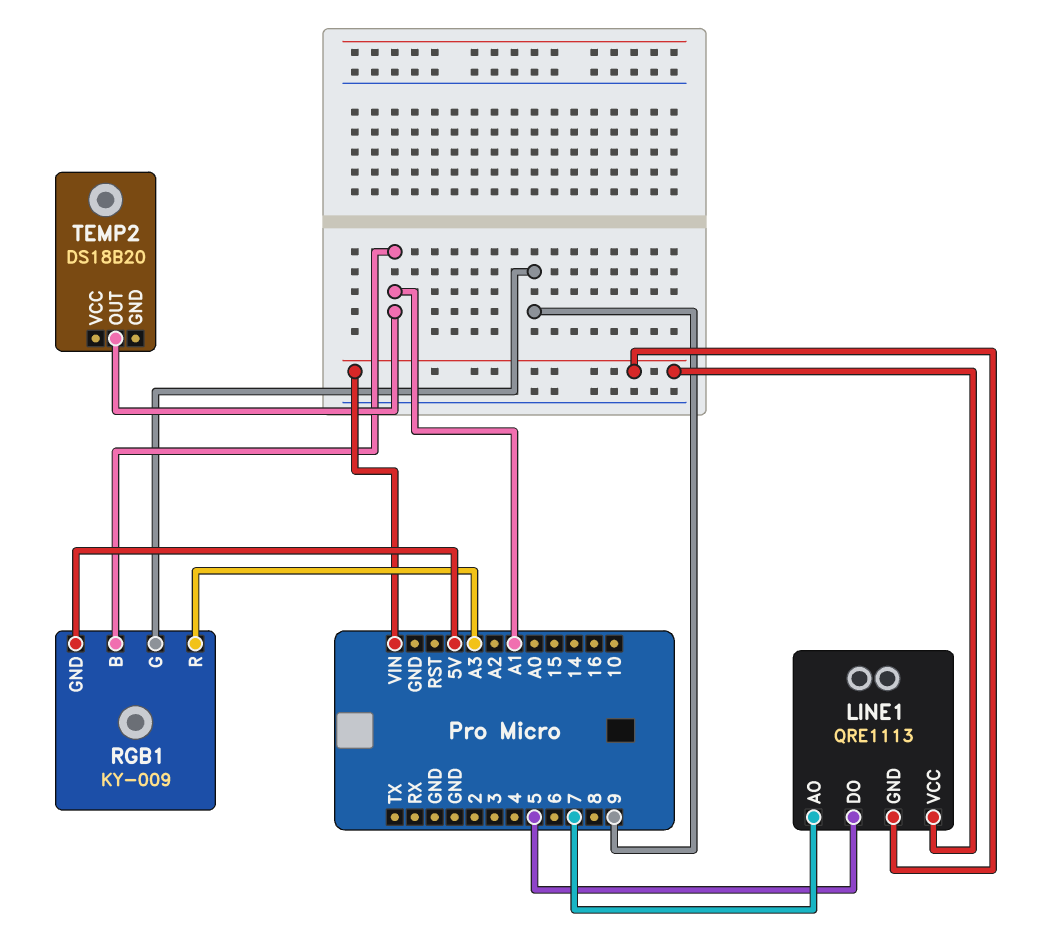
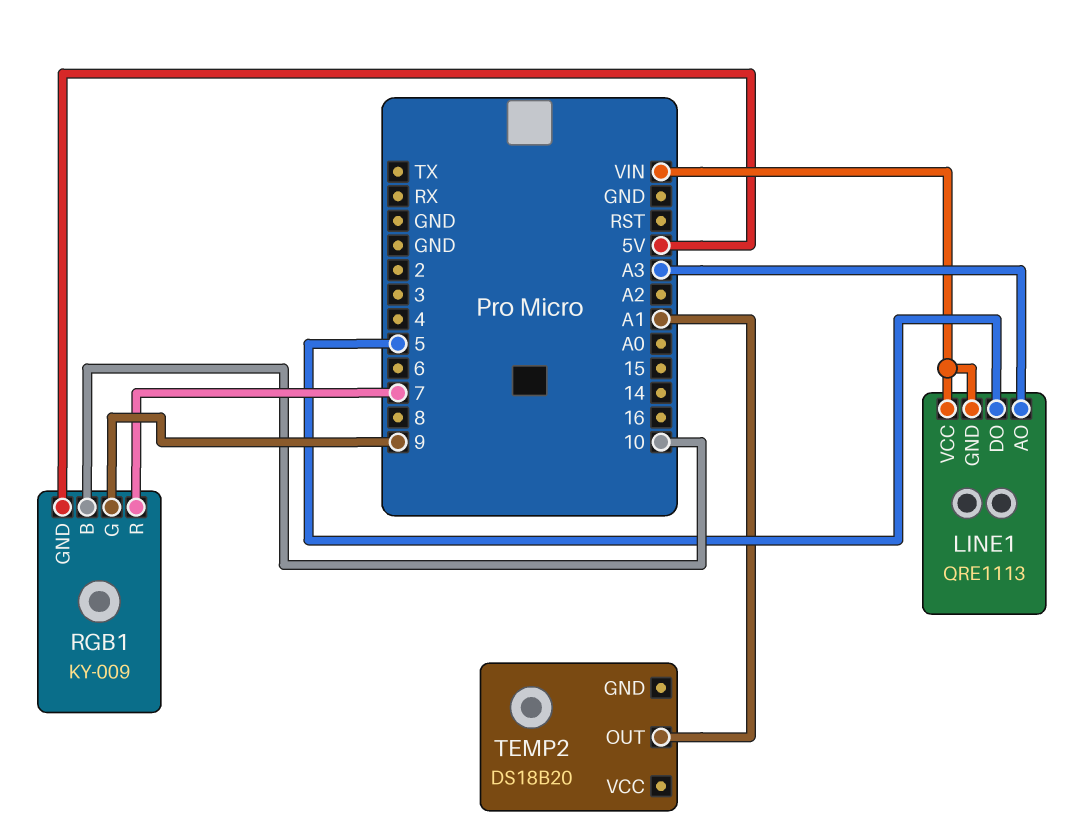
LINE1 pin AO: 7 -> A3
RGB1 pin B: A1 -> 10
RGB1 pin R: A3 -> 7

